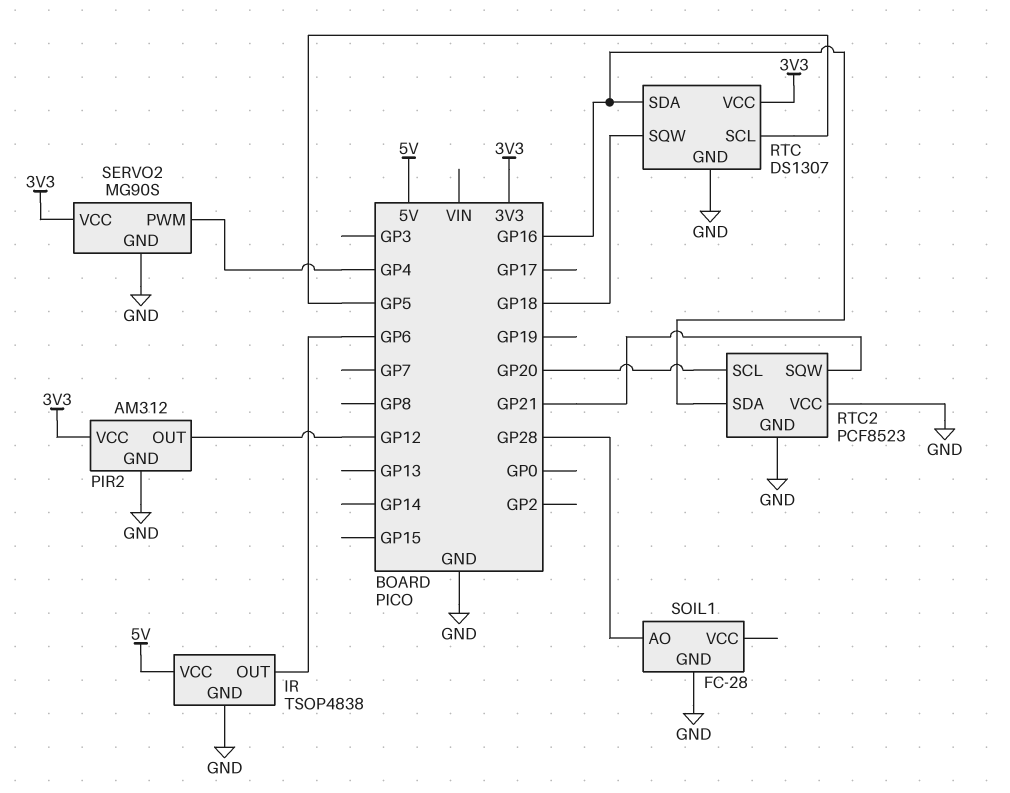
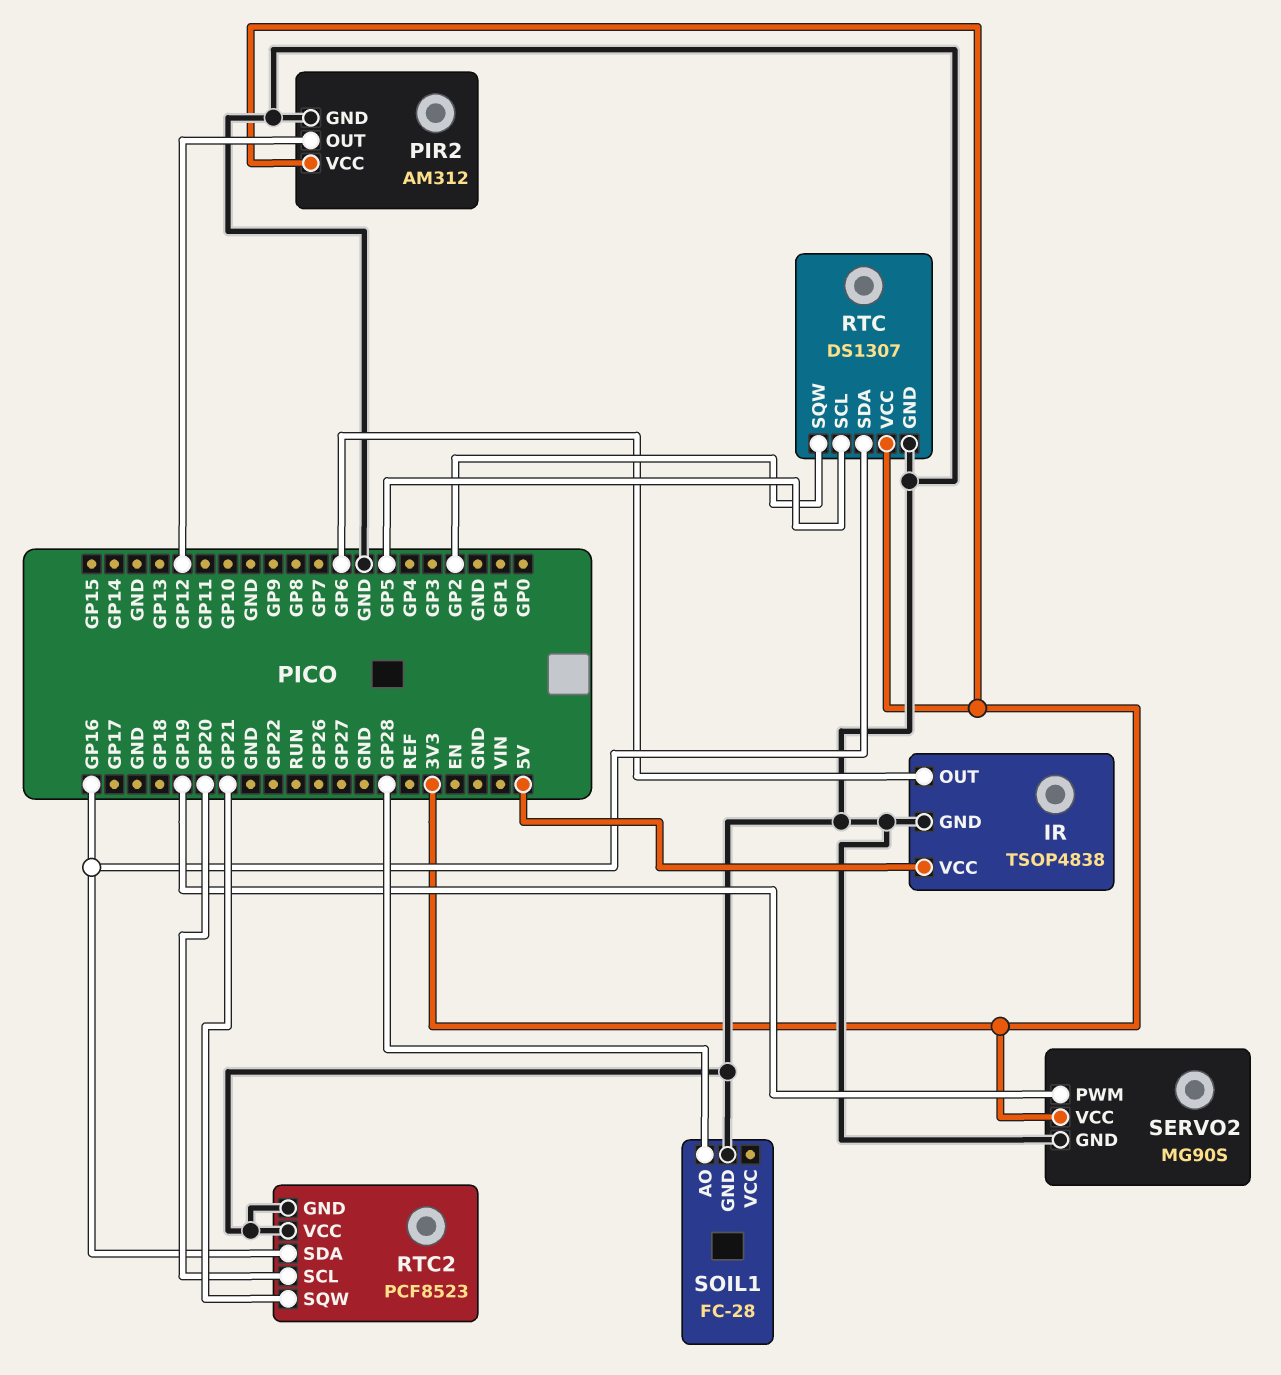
RTC pin SQW: GP18 -> GP2
SERVO2 pin PWM: GP4 -> GP19

